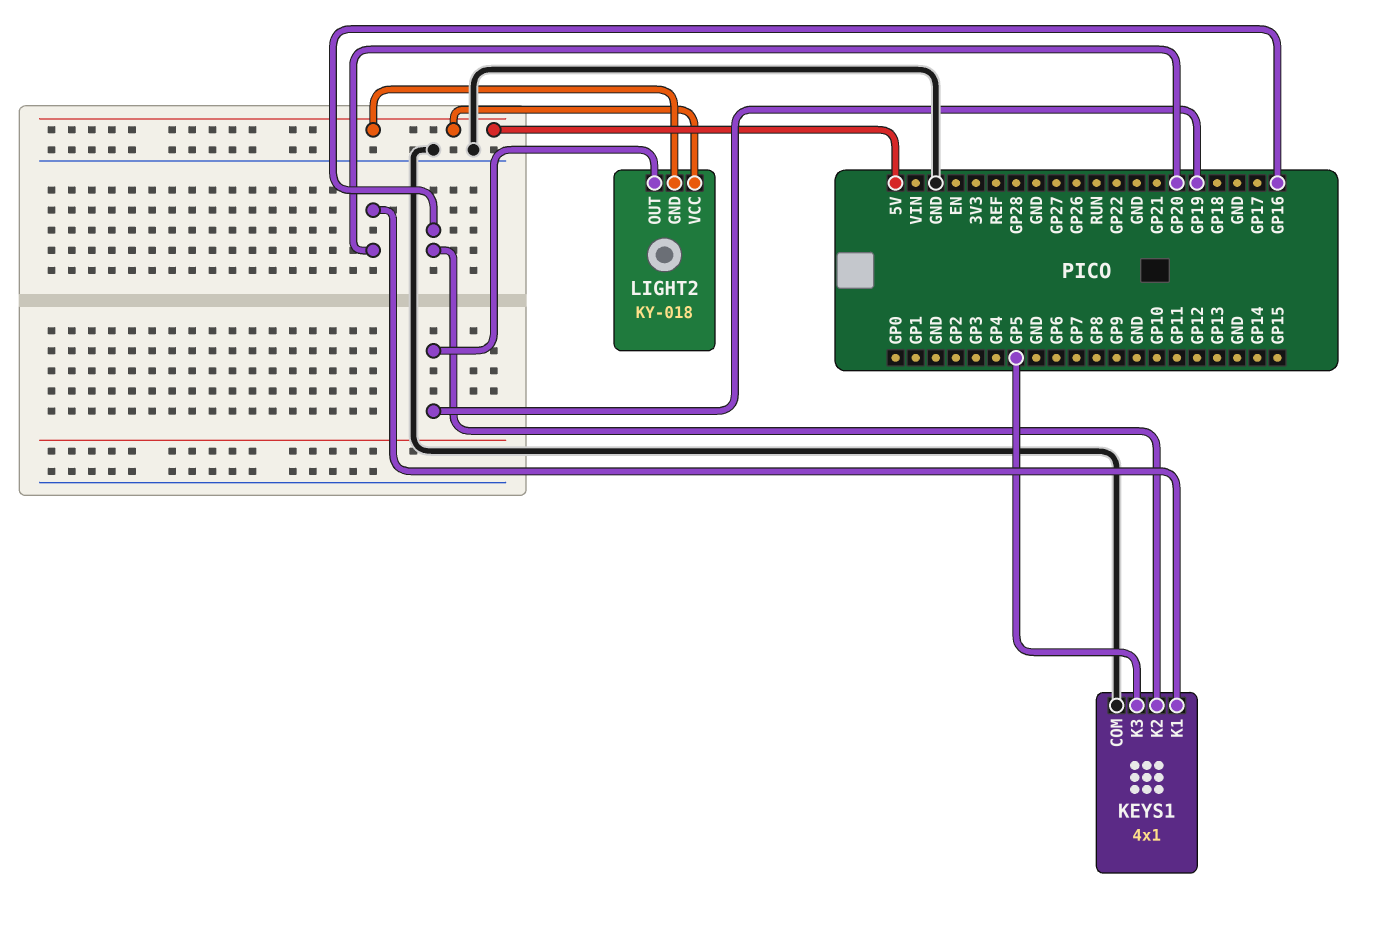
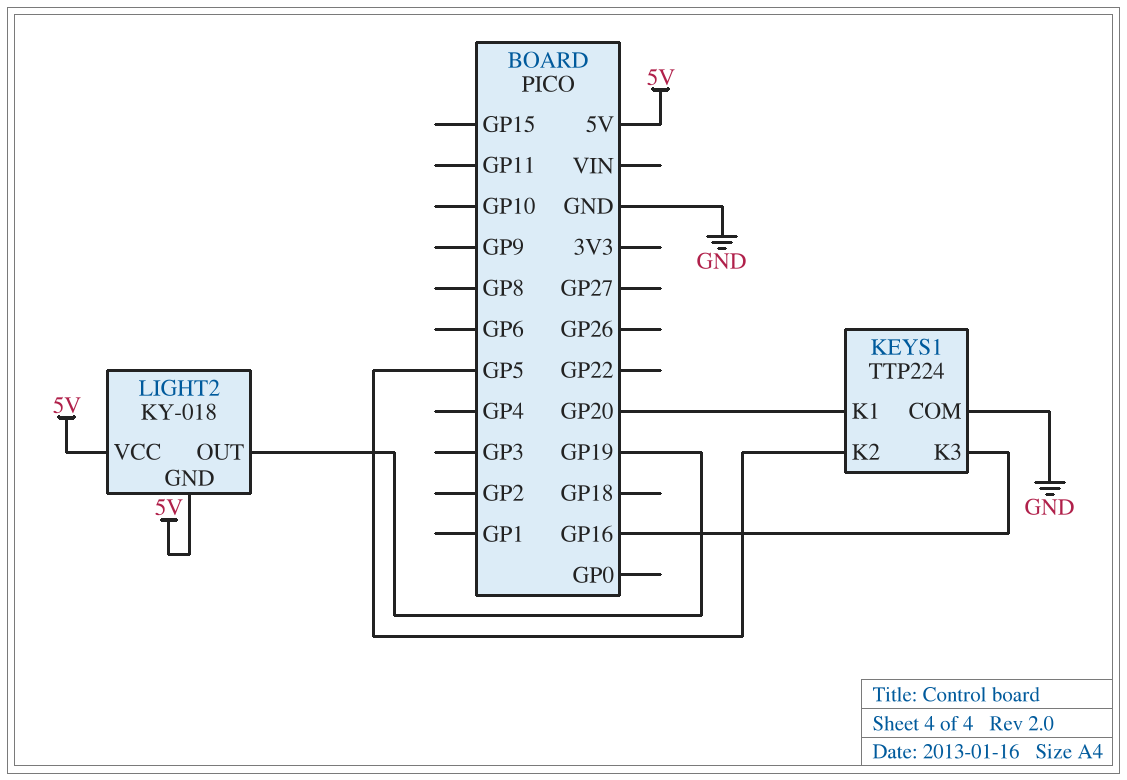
KEYS1: 4x1 -> TTP224
KEYS1 pin K2: GP16 -> GP5
KEYS1 pin K3: GP5 -> GP16

